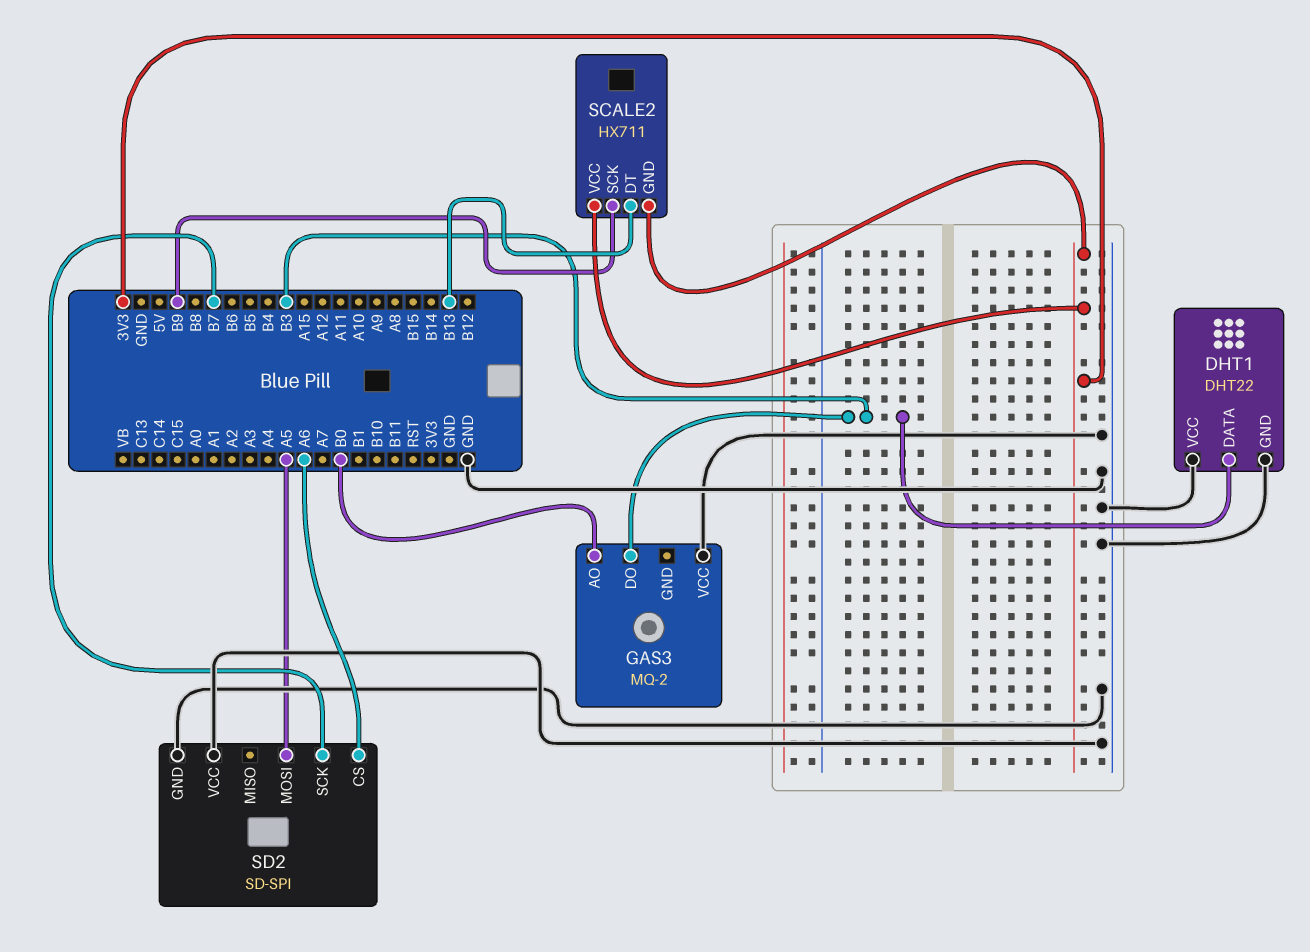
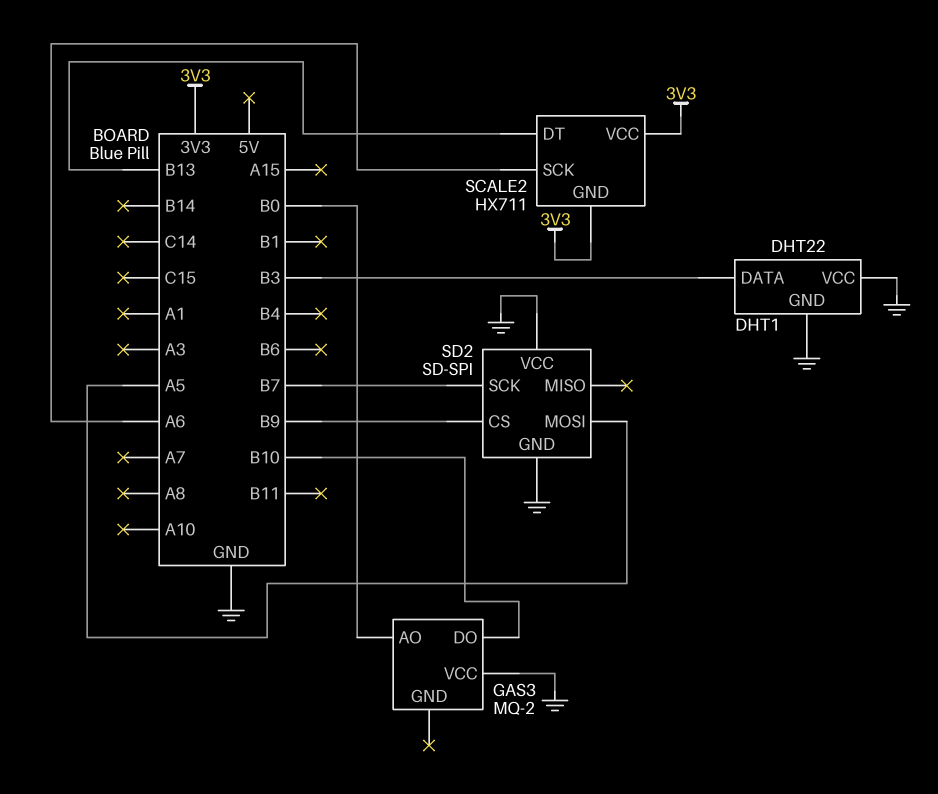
GAS3 pin DO: B3 -> B10
SCALE2 pin SCK: B9 -> A6
SD2 pin CS: A6 -> B9

